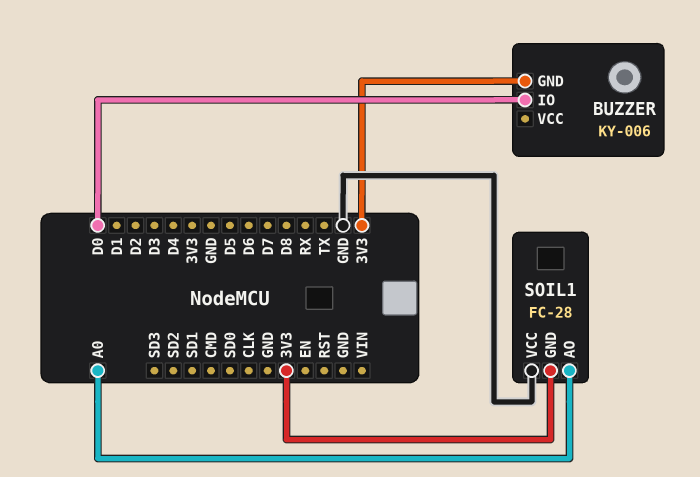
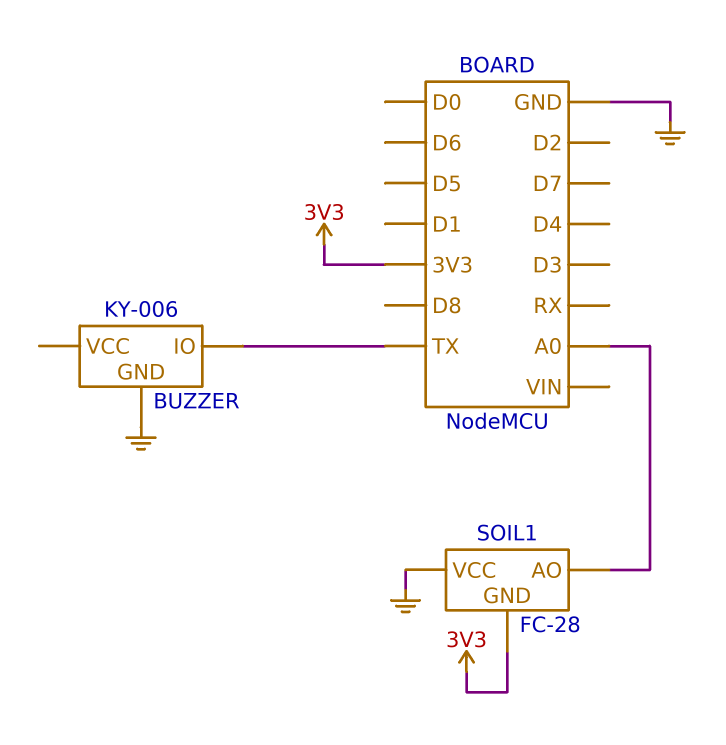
BUZZER pin GND: 3V3 -> GND
BUZZER pin IO: D0 -> TX

